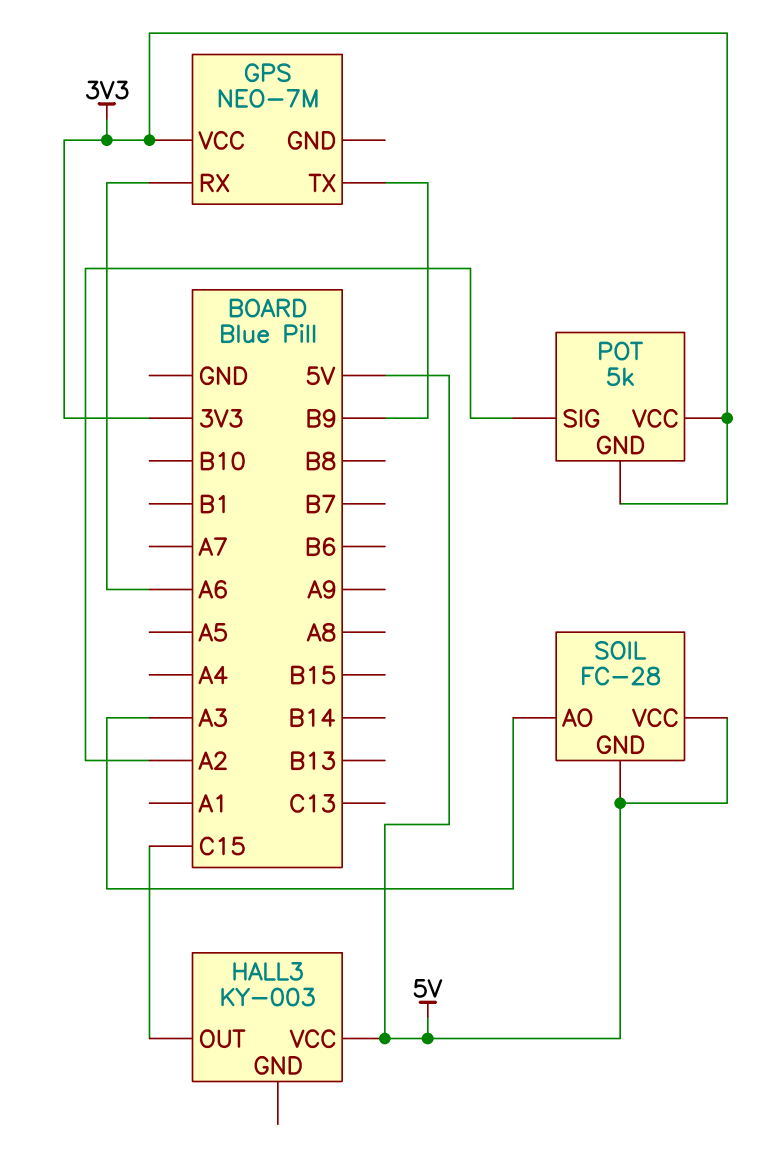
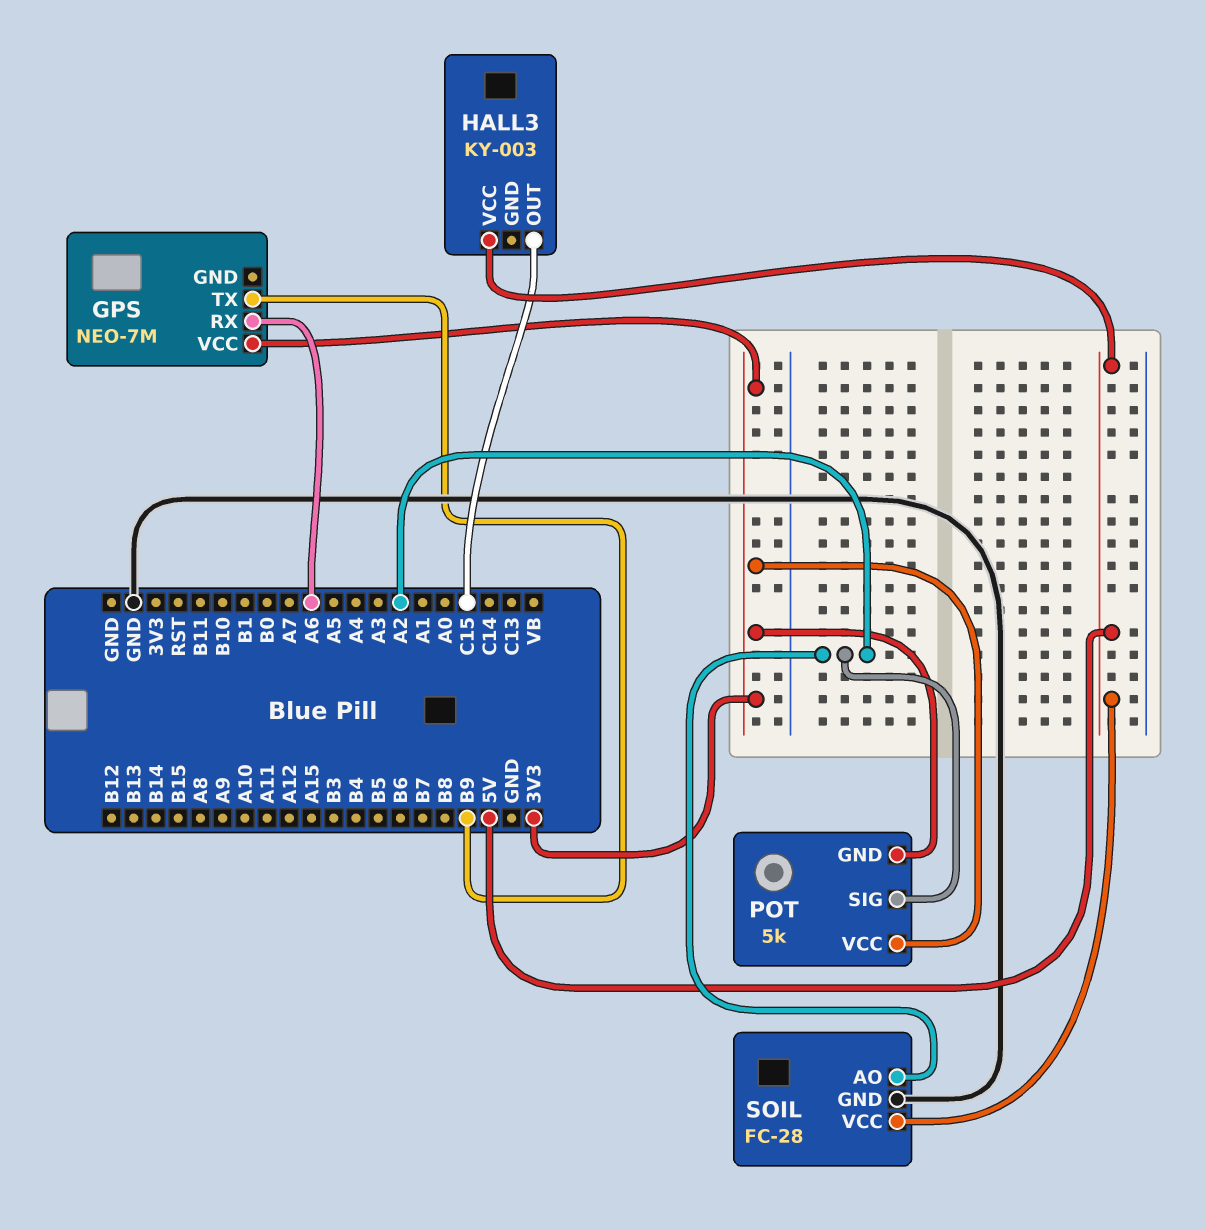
SOIL pin AO: A3 -> A2
SOIL pin GND: 5V -> GND

